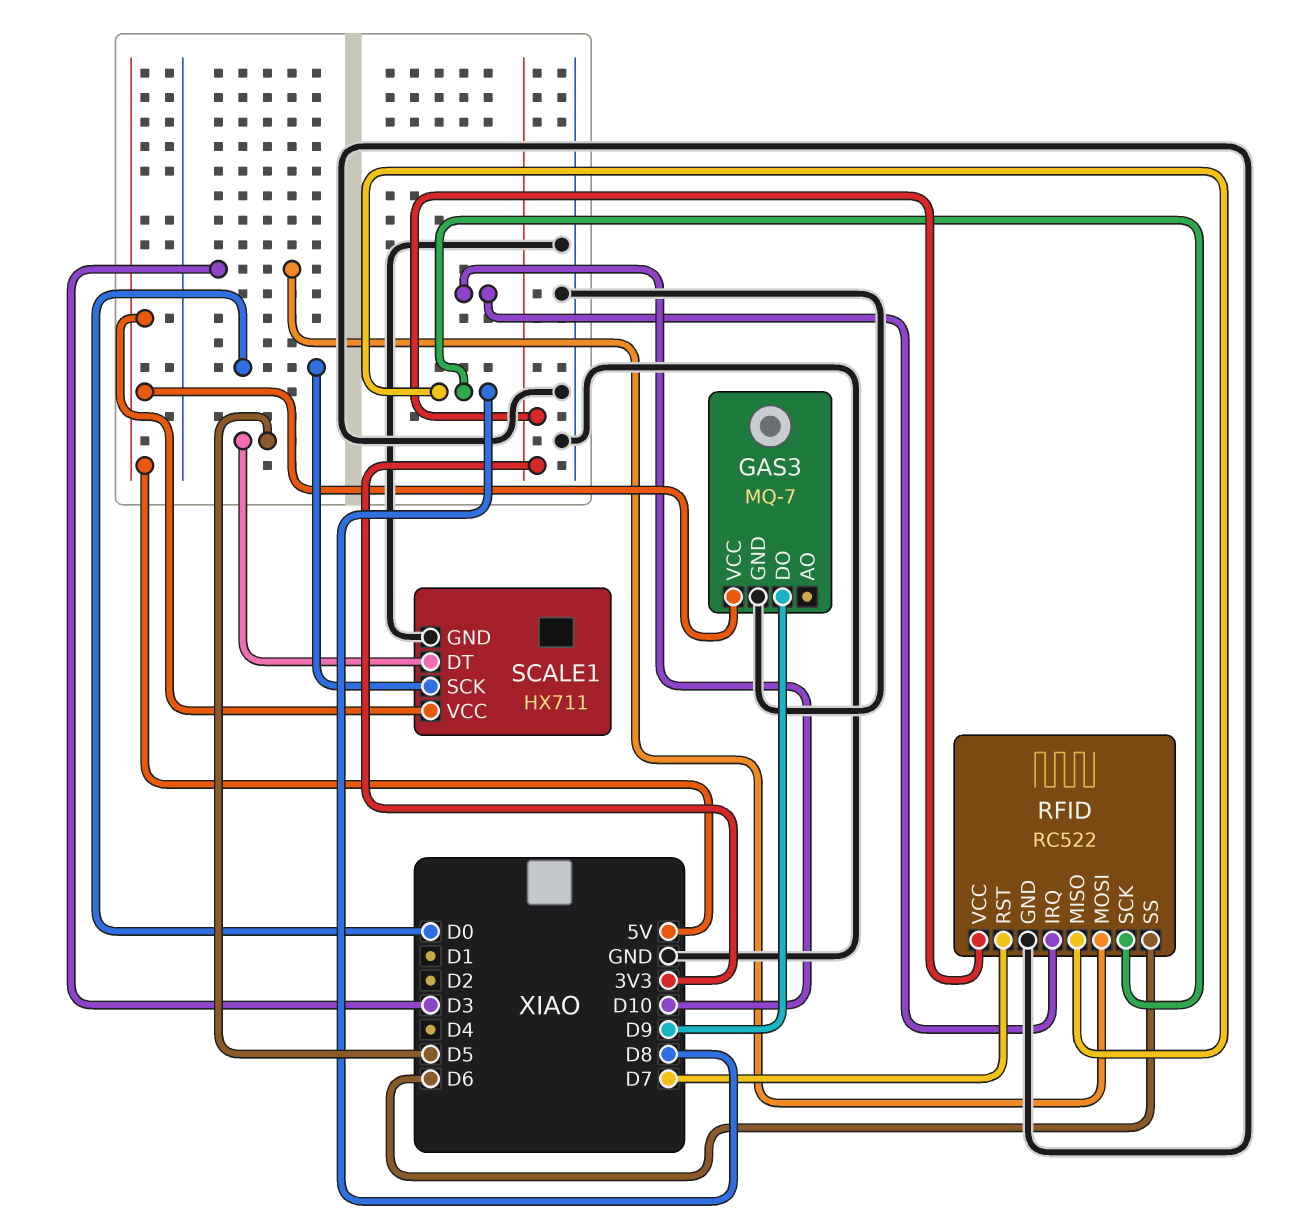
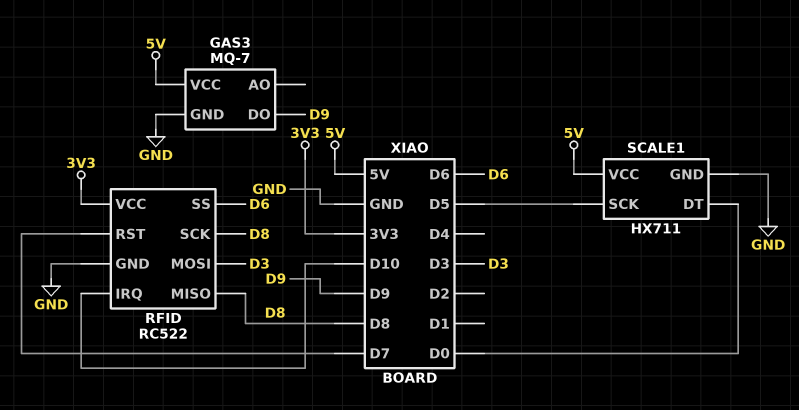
SCALE1 pin DT: D5 -> D0
SCALE1 pin SCK: D0 -> D5

